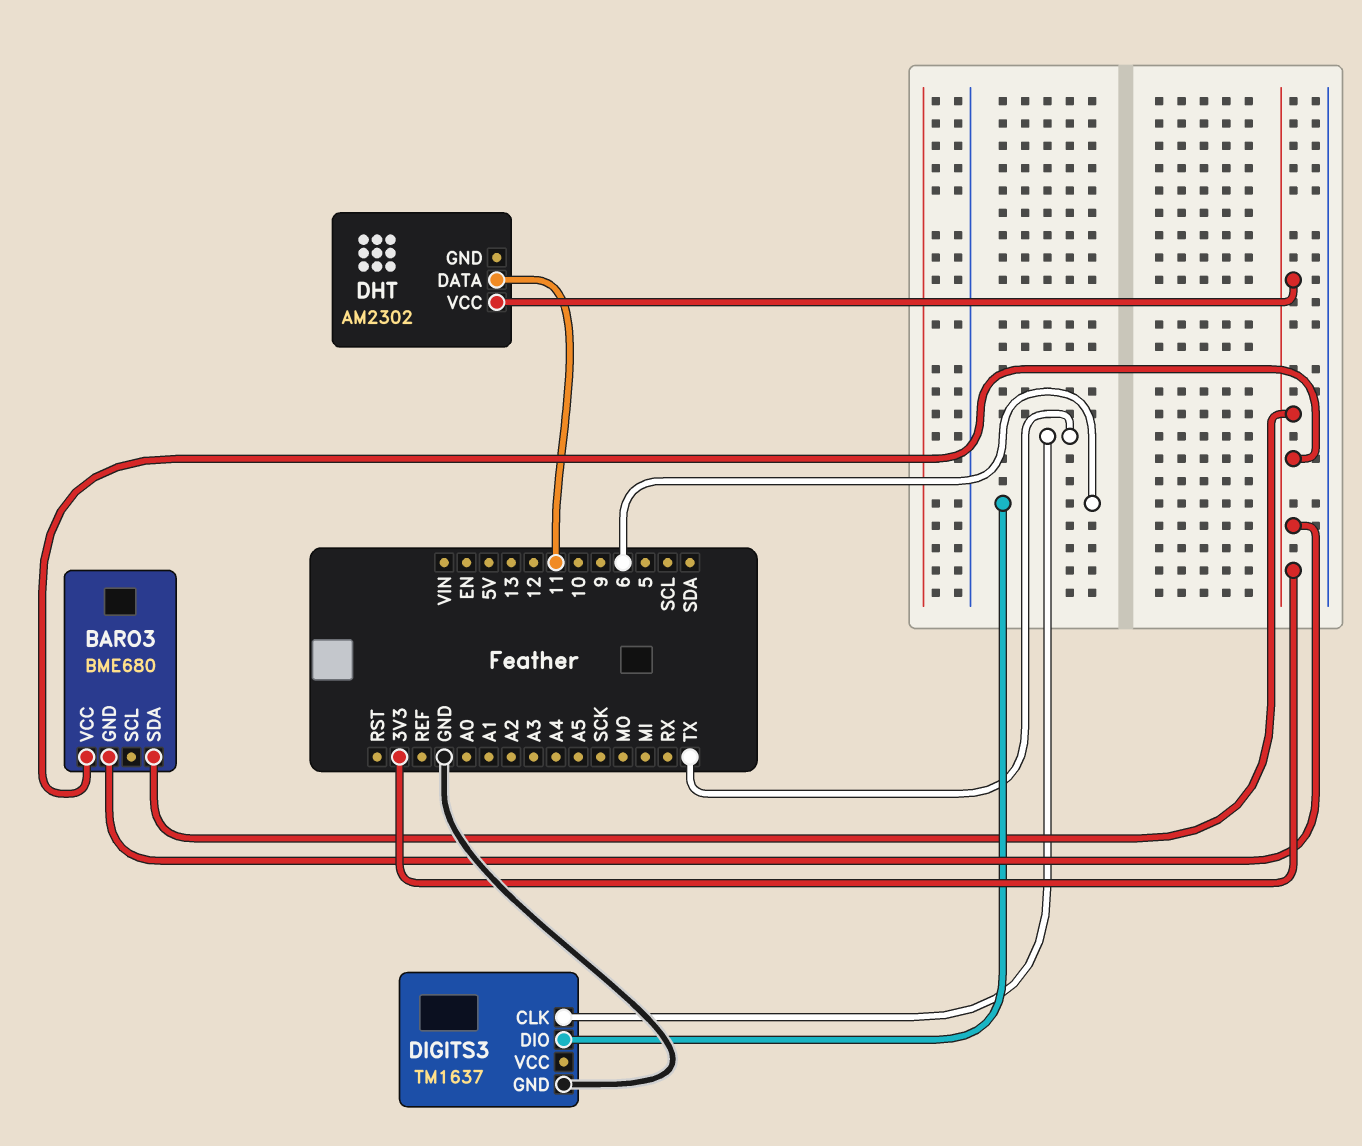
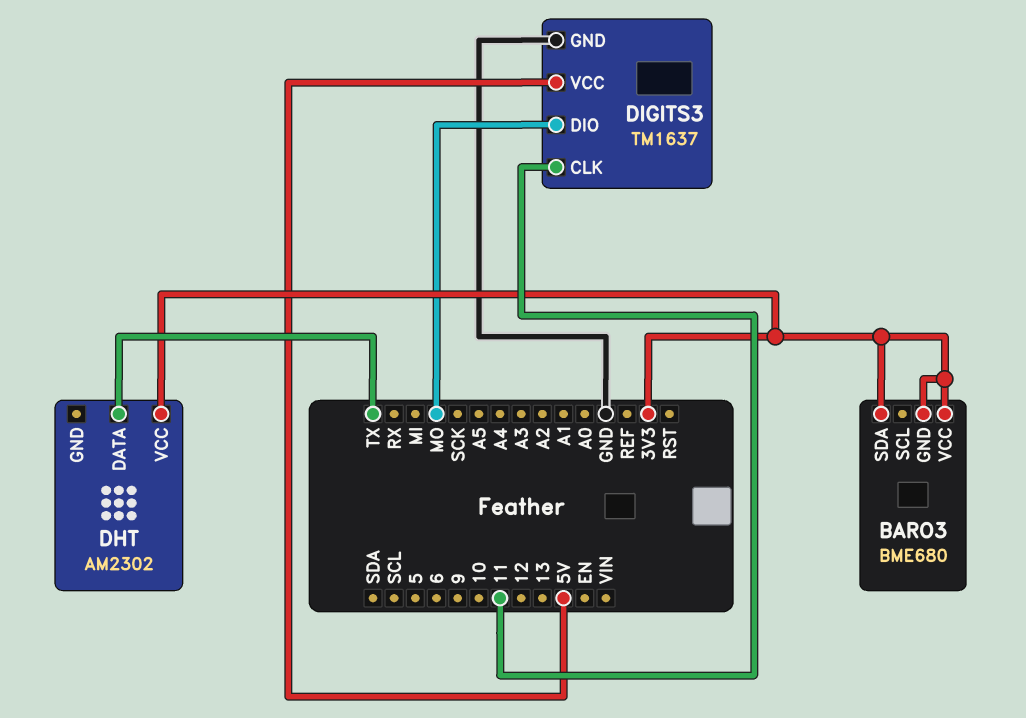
DHT pin DATA: 11 -> TX
DIGITS3 pin CLK: TX -> 11
DIGITS3 pin DIO: 6 -> MO
DIGITS3 pin VCC: none -> 5V

